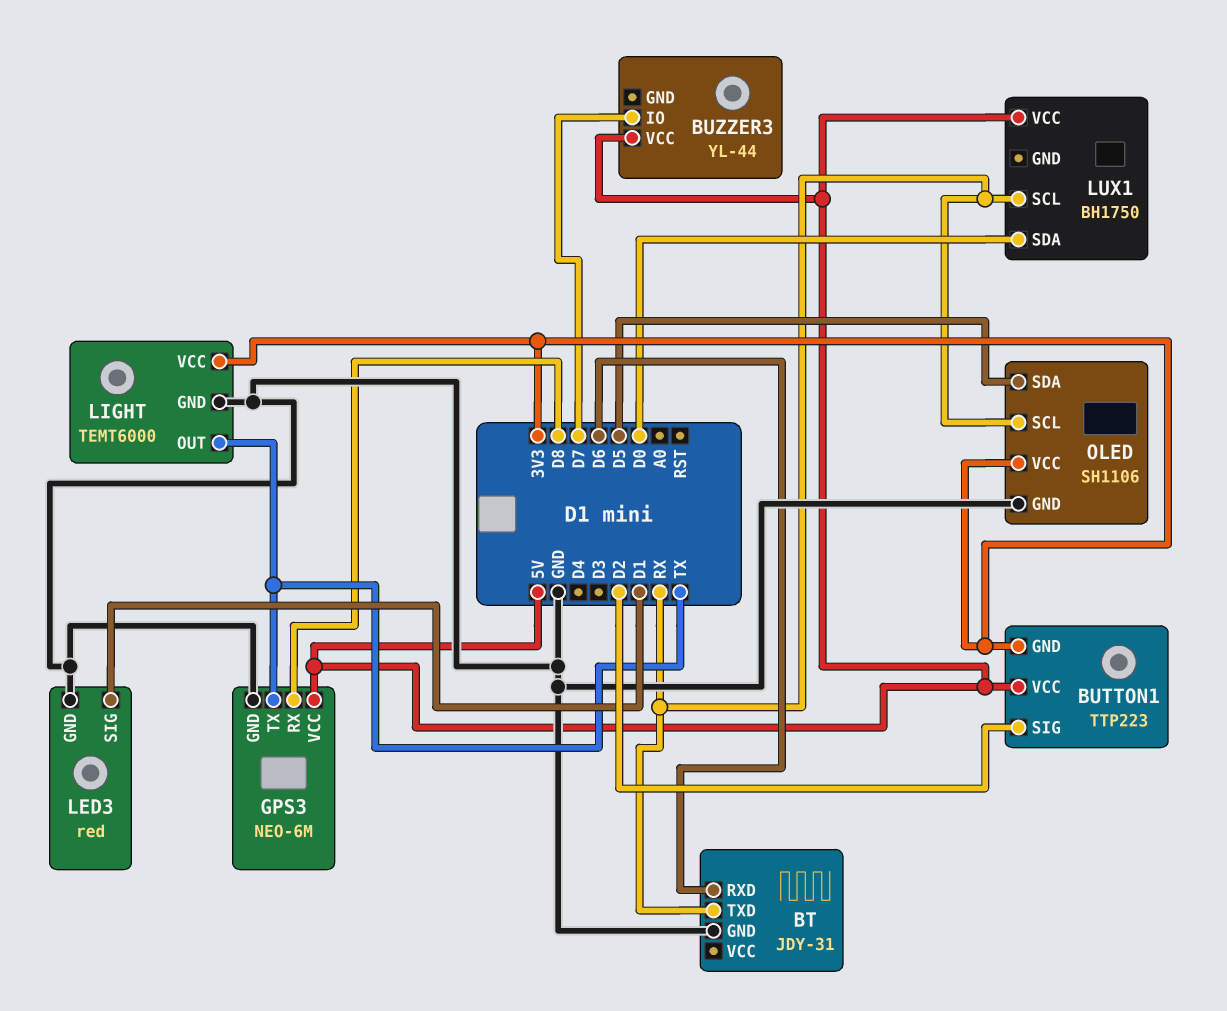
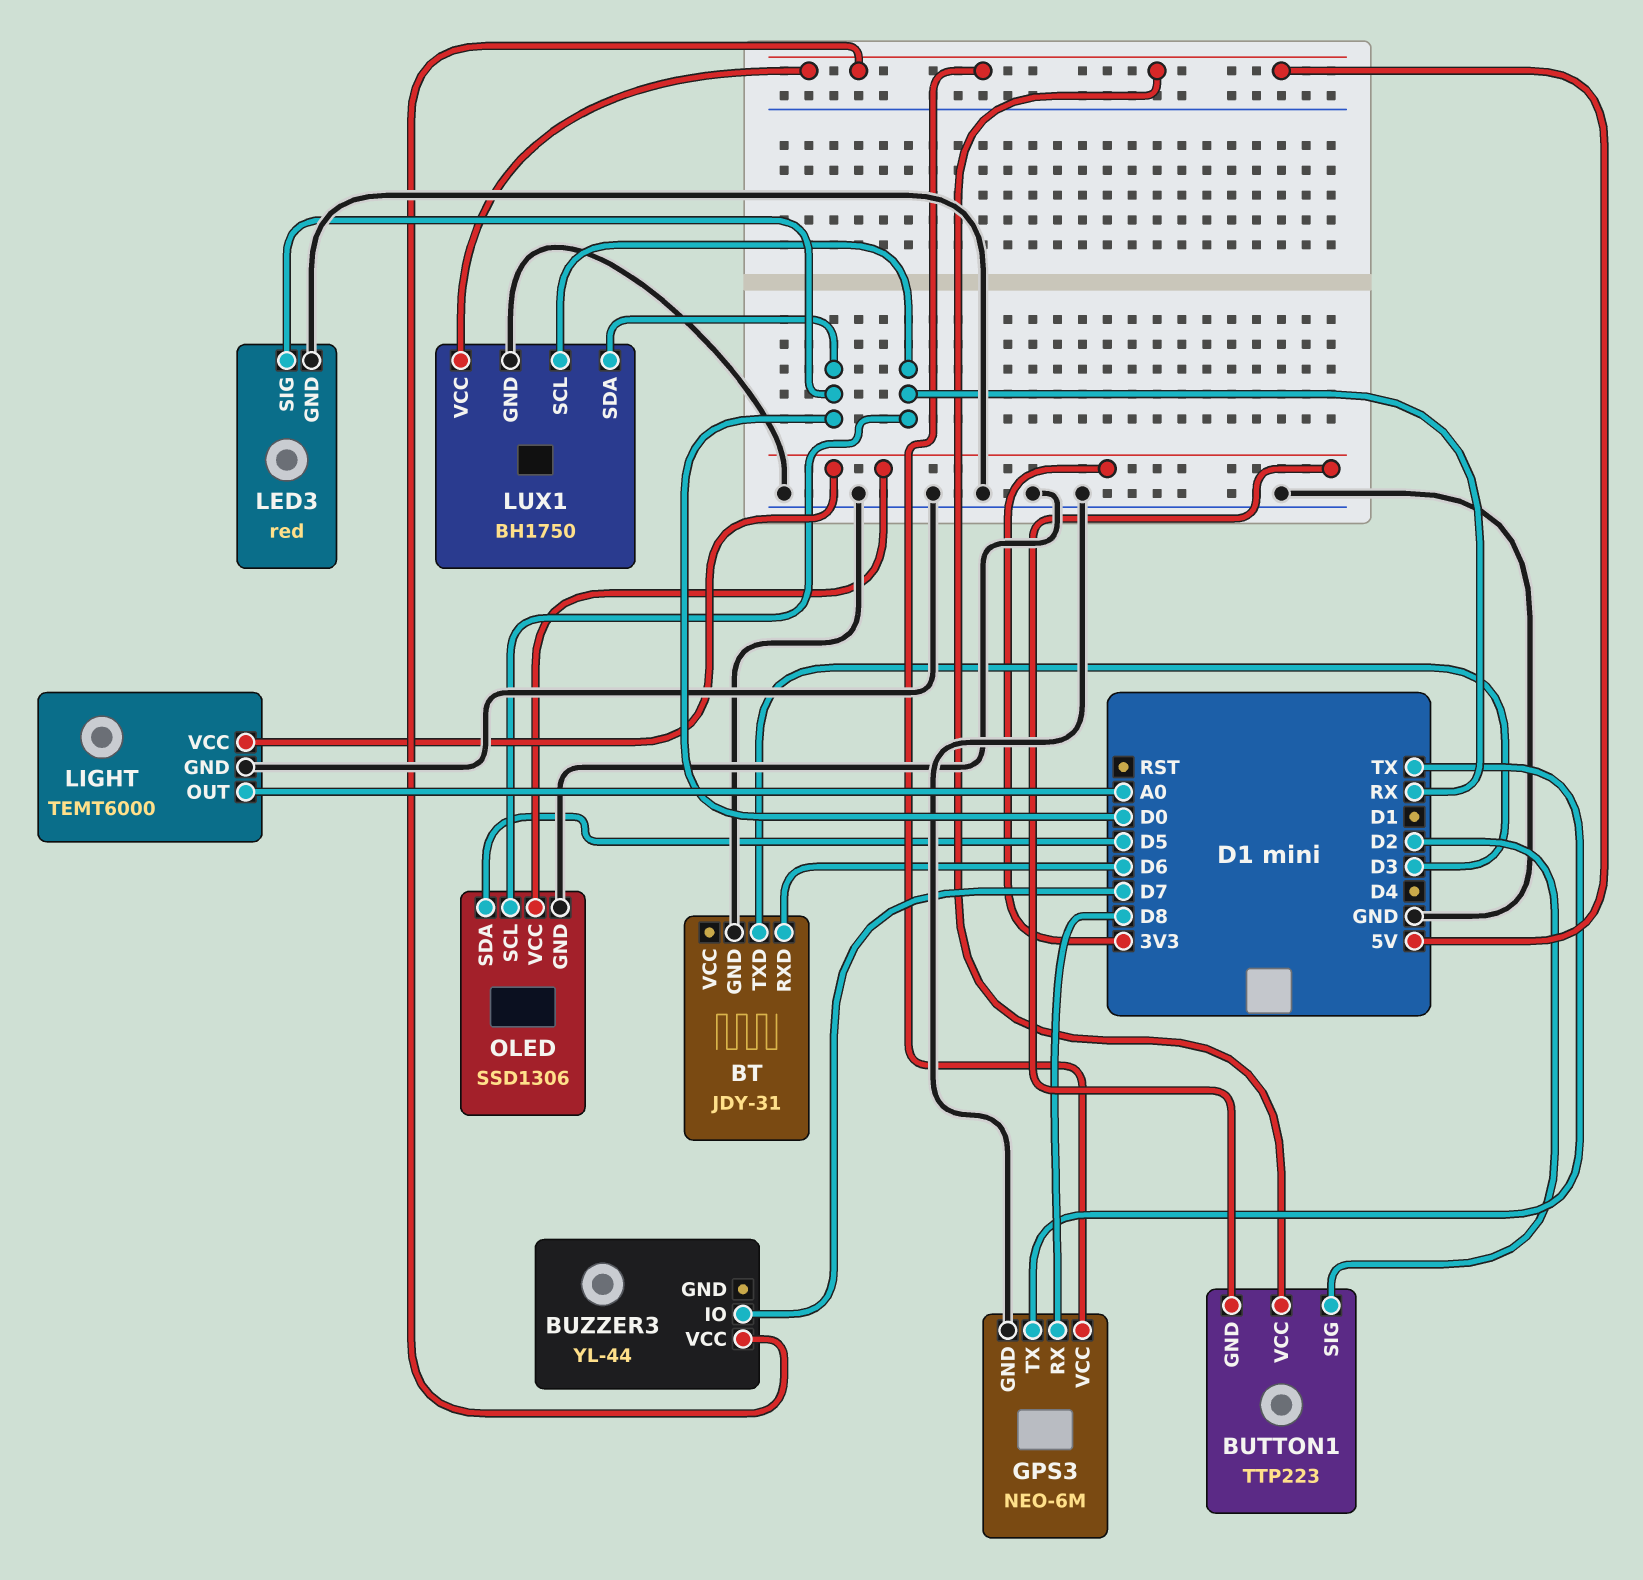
BT pin TXD: RX -> D3
LED3 pin SIG: D1 -> D0
LIGHT pin OUT: TX -> A0
LUX1 pin GND: none -> GND
OLED: SH1106 -> SSD1306

